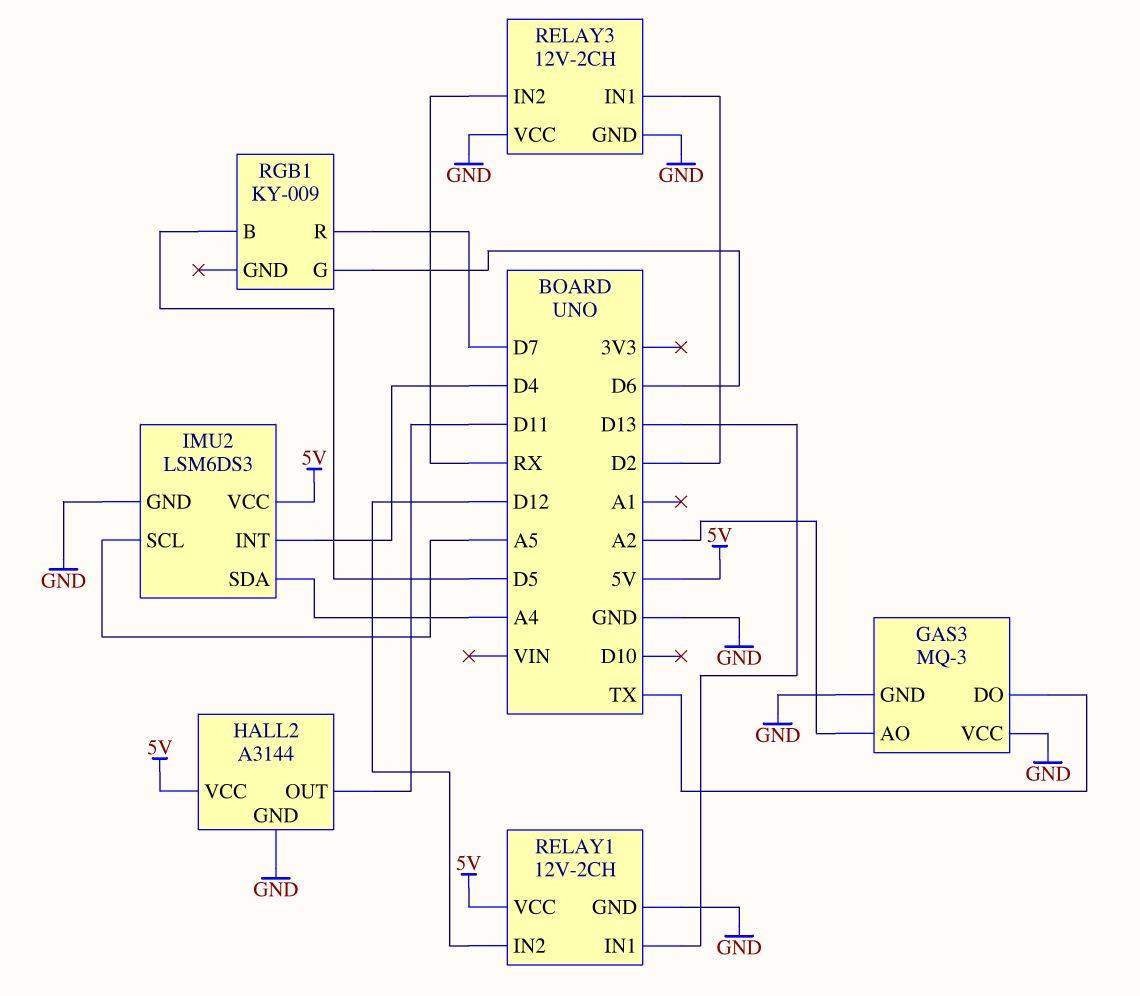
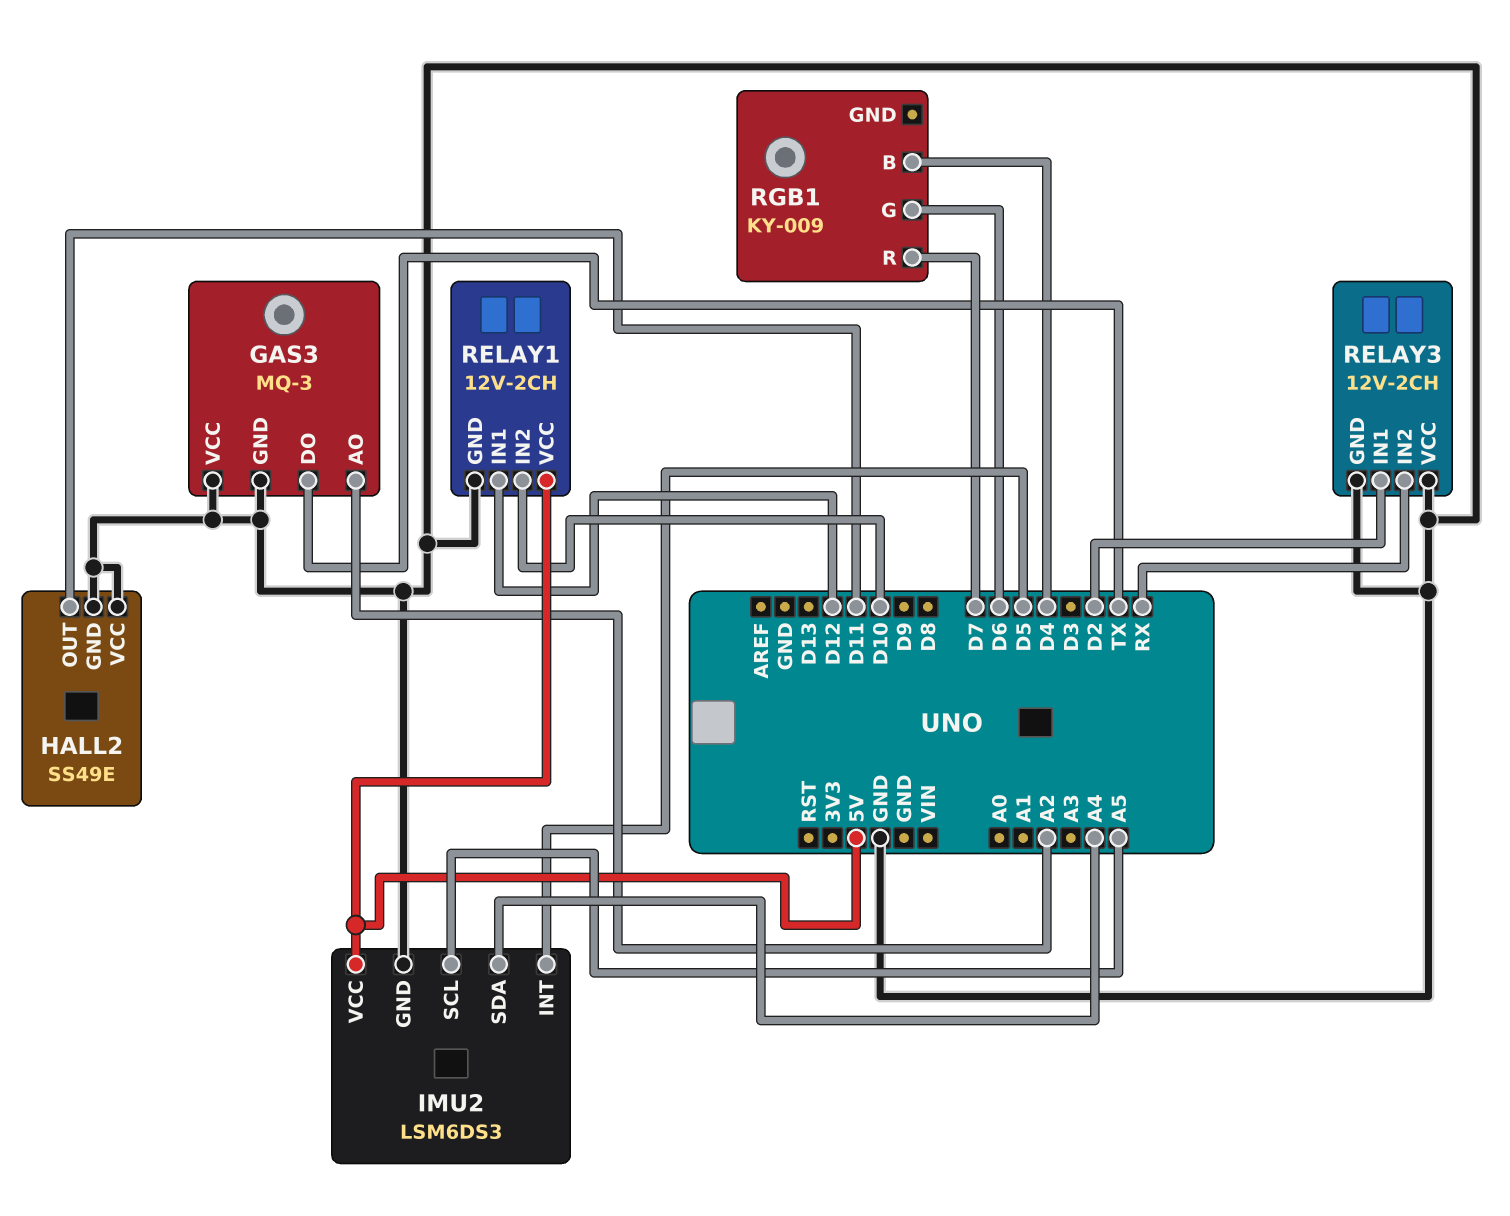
HALL2: A3144 -> SS49E
HALL2 pin VCC: 5V -> GND
IMU2 pin INT: D4 -> D5
RELAY1 pin IN1: D13 -> D12
RELAY1 pin IN2: D12 -> D10
RGB1 pin B: D5 -> D4

